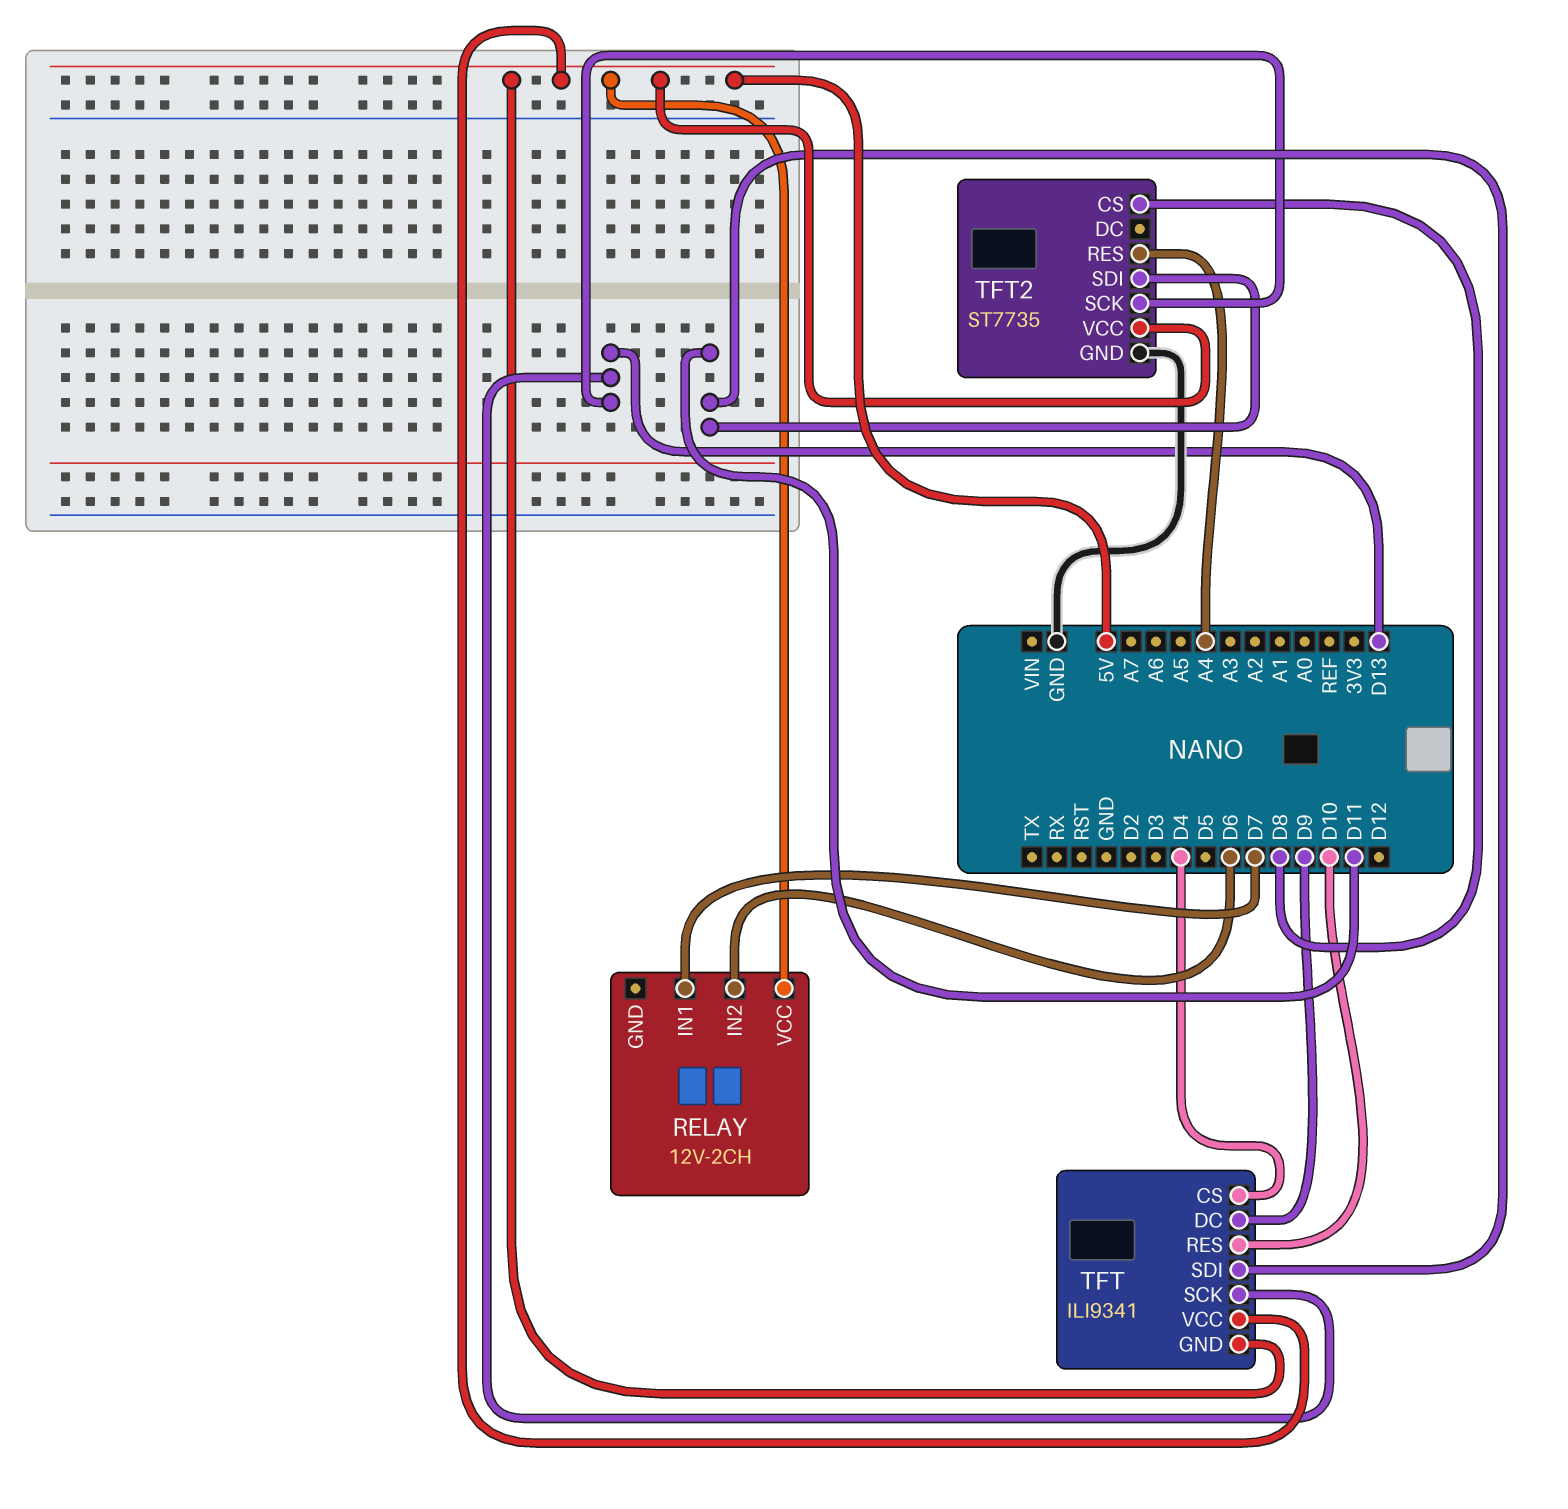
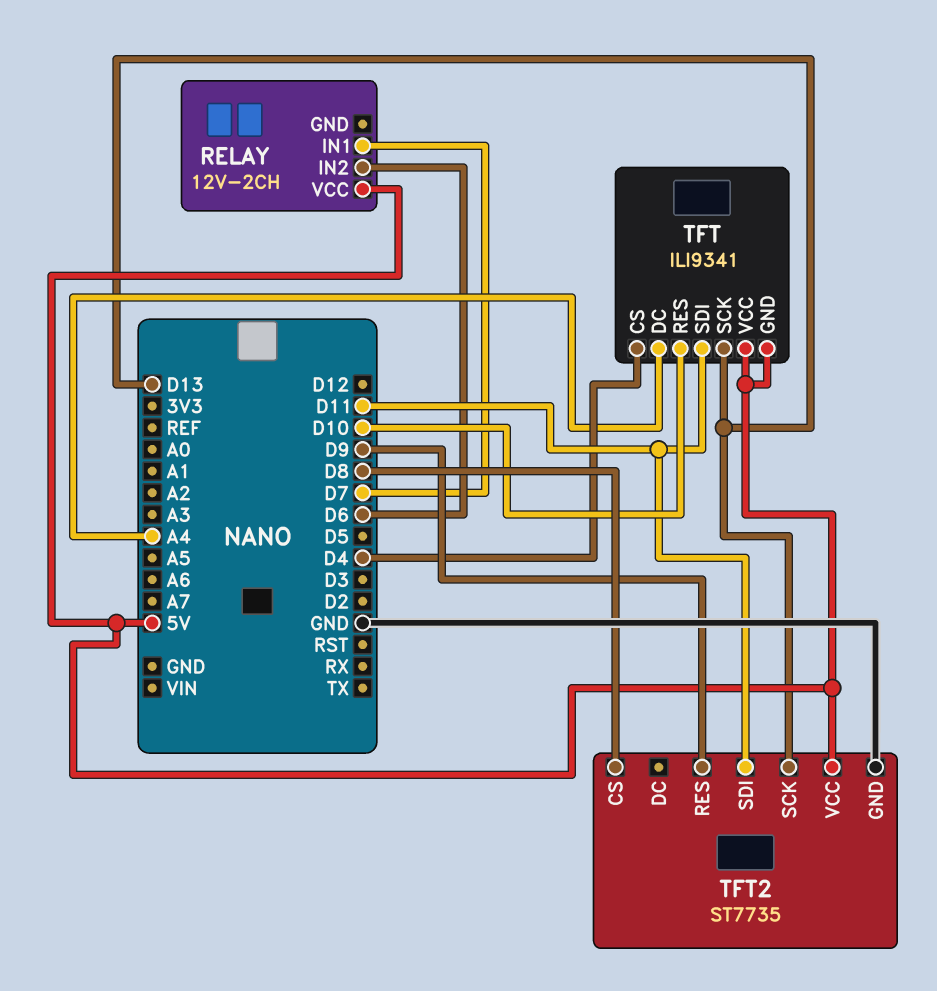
TFT pin DC: D9 -> A4
TFT2 pin RES: A4 -> D9

